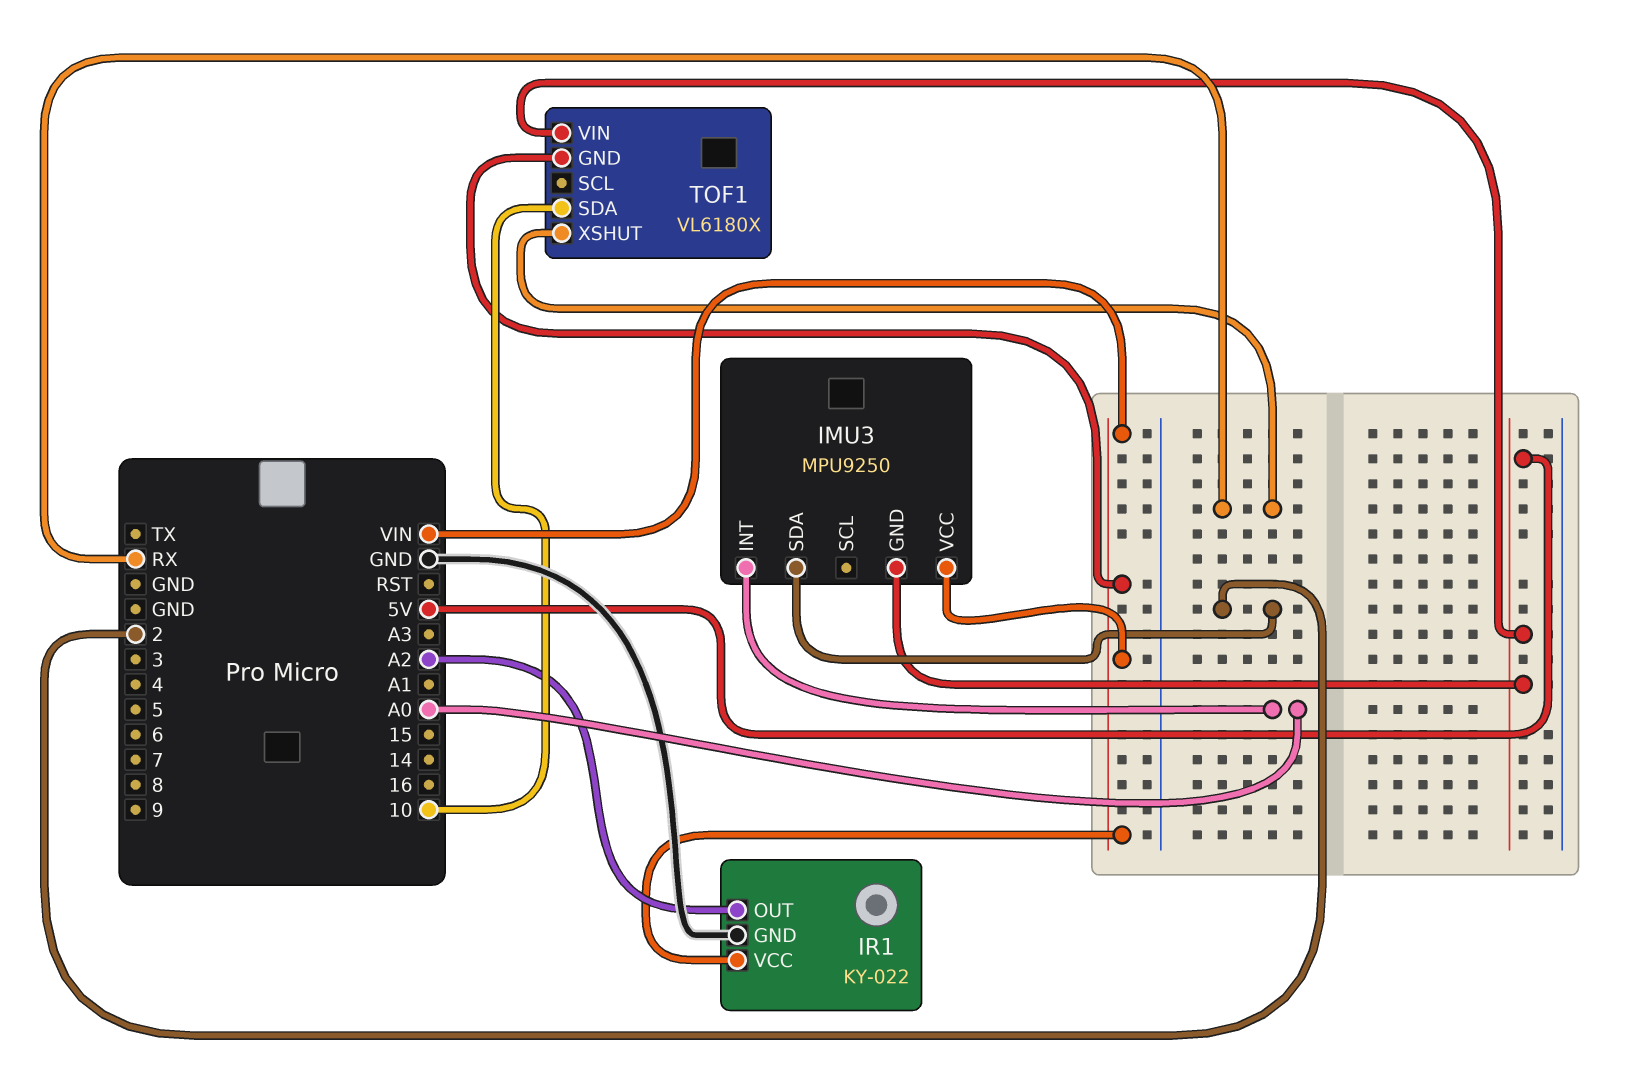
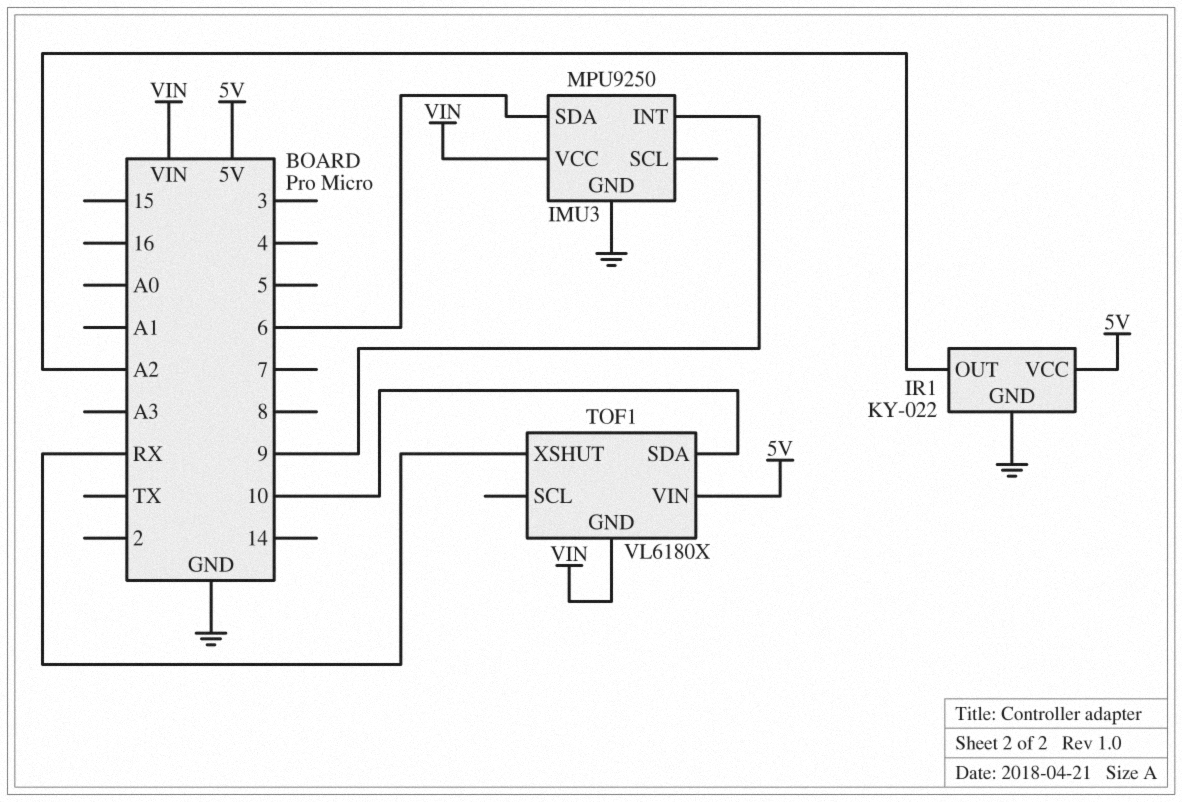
IMU3 pin GND: 5V -> GND
IMU3 pin INT: A0 -> 9
IMU3 pin SDA: 2 -> 6
IR1 pin VCC: VIN -> 5V

